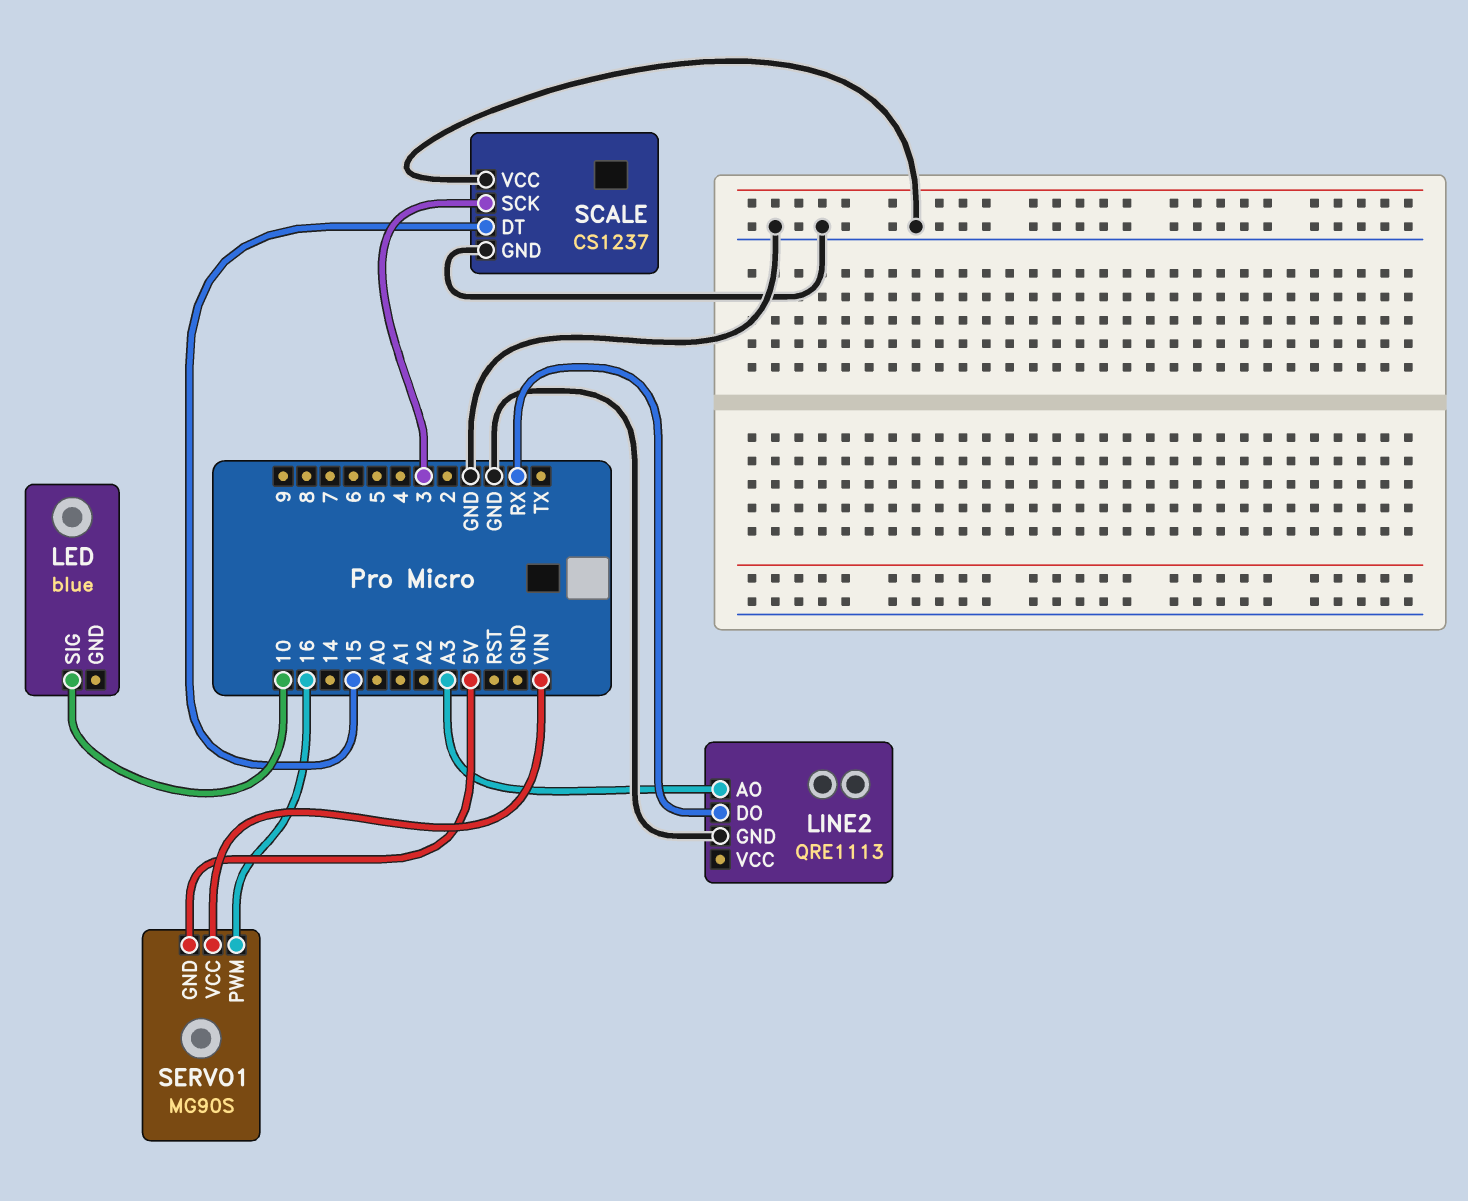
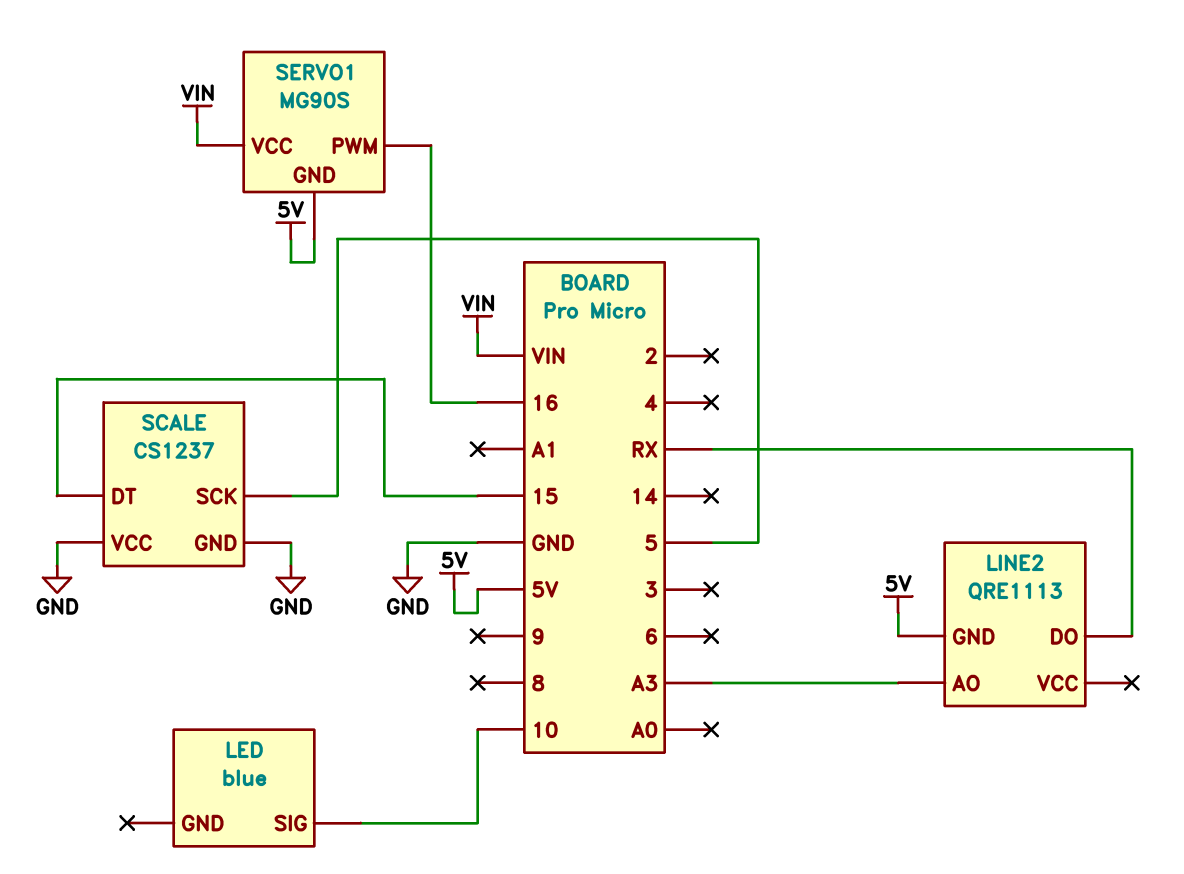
LINE2 pin GND: GND -> 5V
SCALE pin SCK: 3 -> 5

